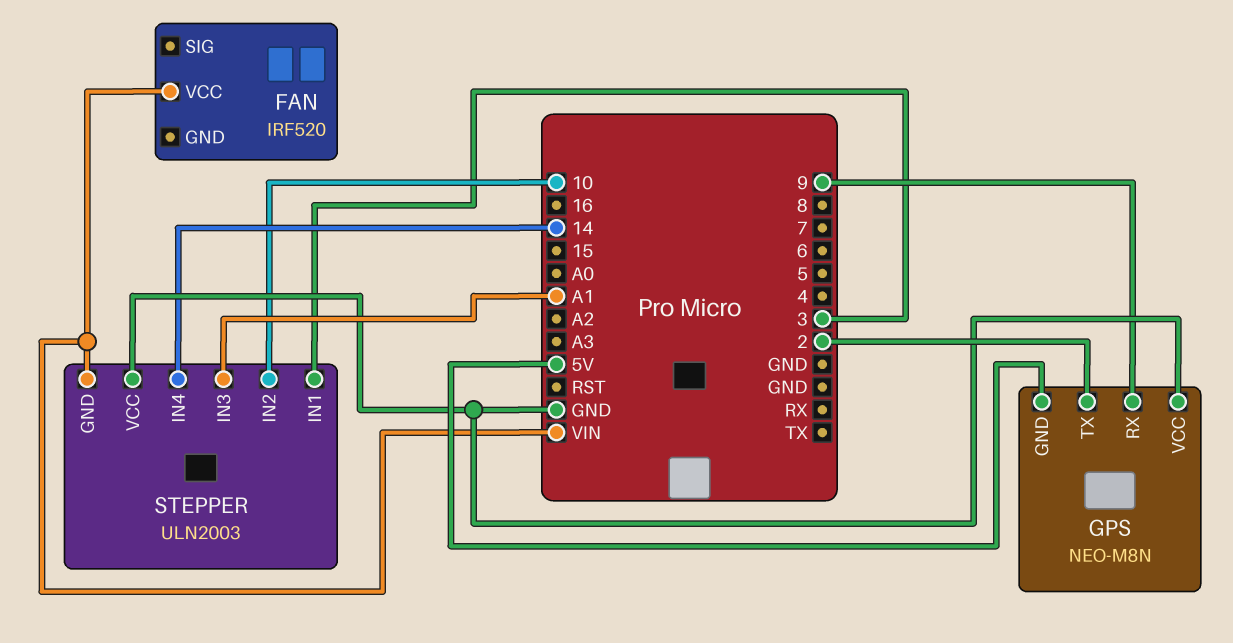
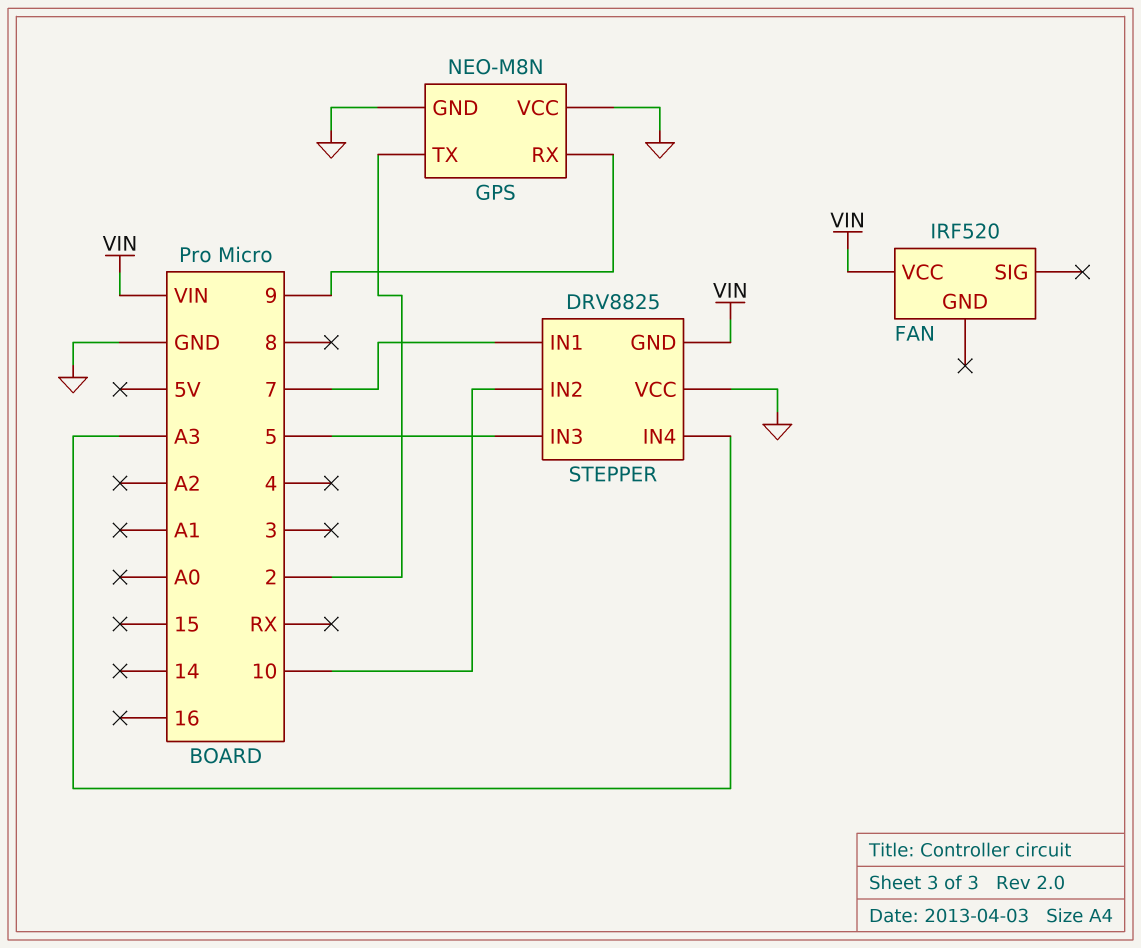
GPS pin GND: 5V -> GND
STEPPER: ULN2003 -> DRV8825
STEPPER pin IN1: 3 -> 7
STEPPER pin IN3: A1 -> 5
STEPPER pin IN4: 14 -> A3

